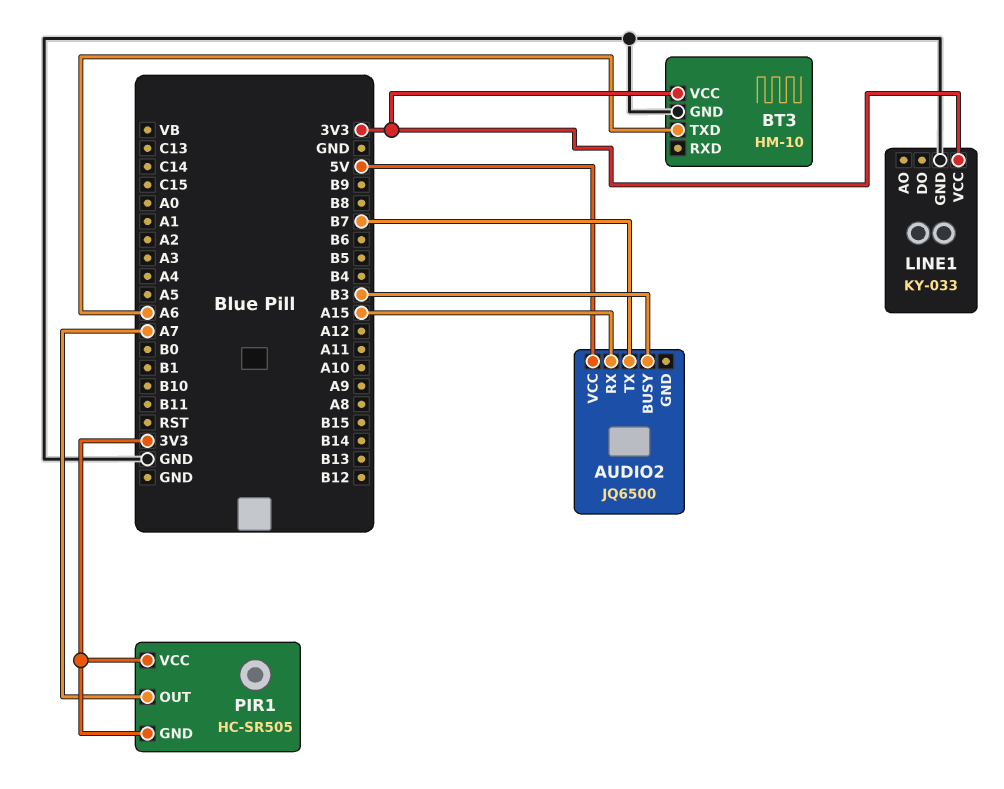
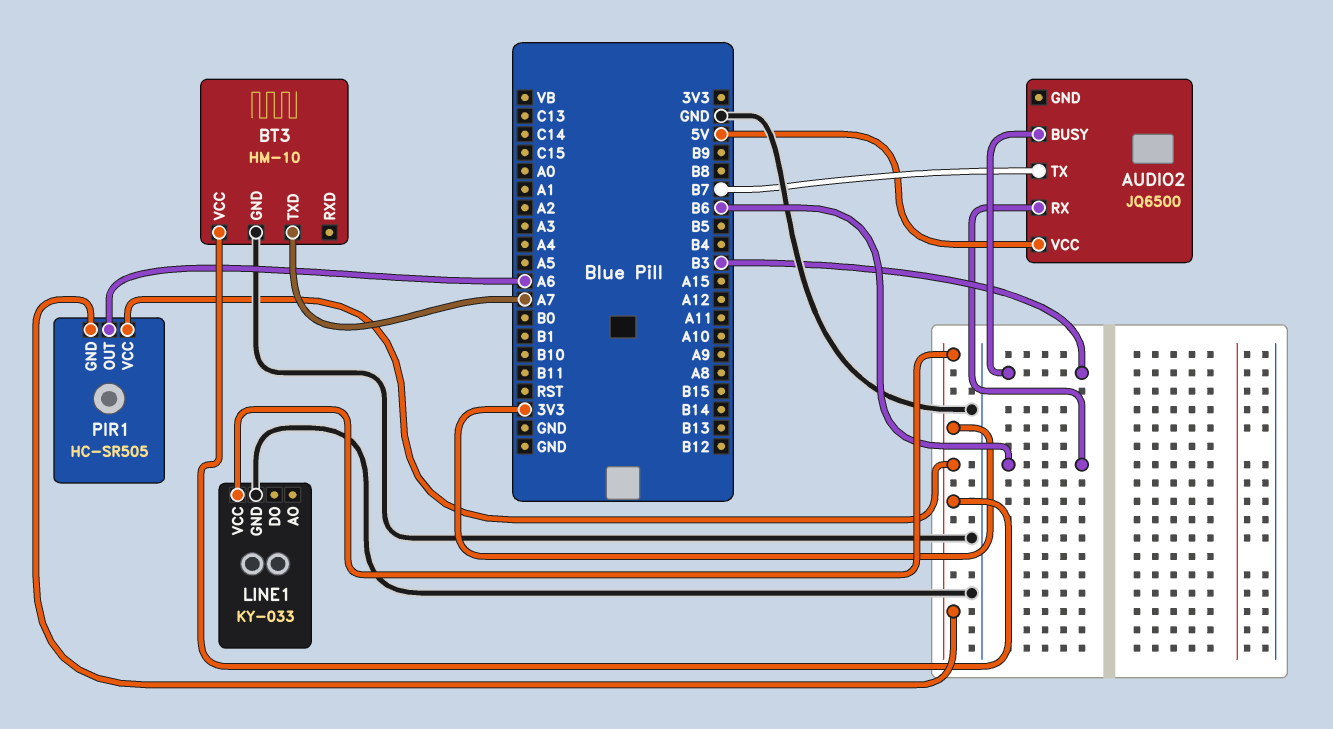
AUDIO2 pin RX: A15 -> B6
BT3 pin TXD: A6 -> A7
PIR1 pin OUT: A7 -> A6

